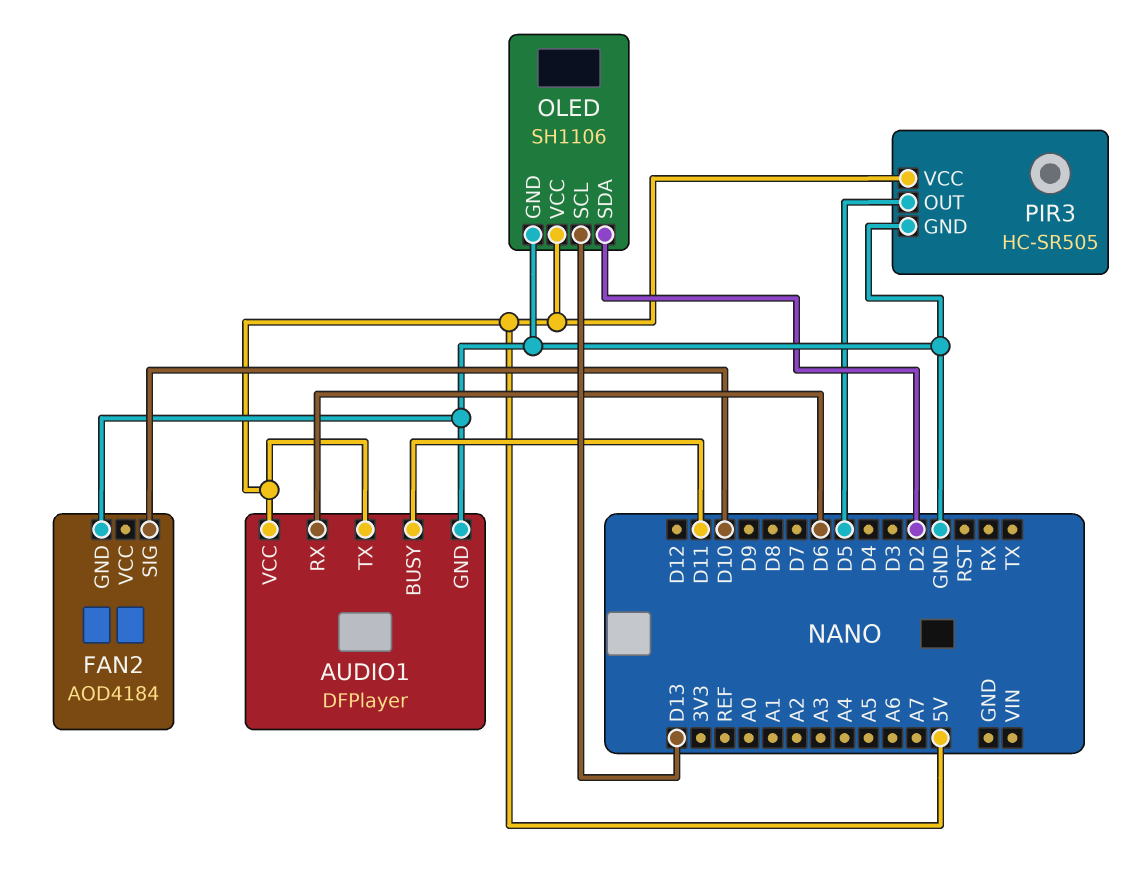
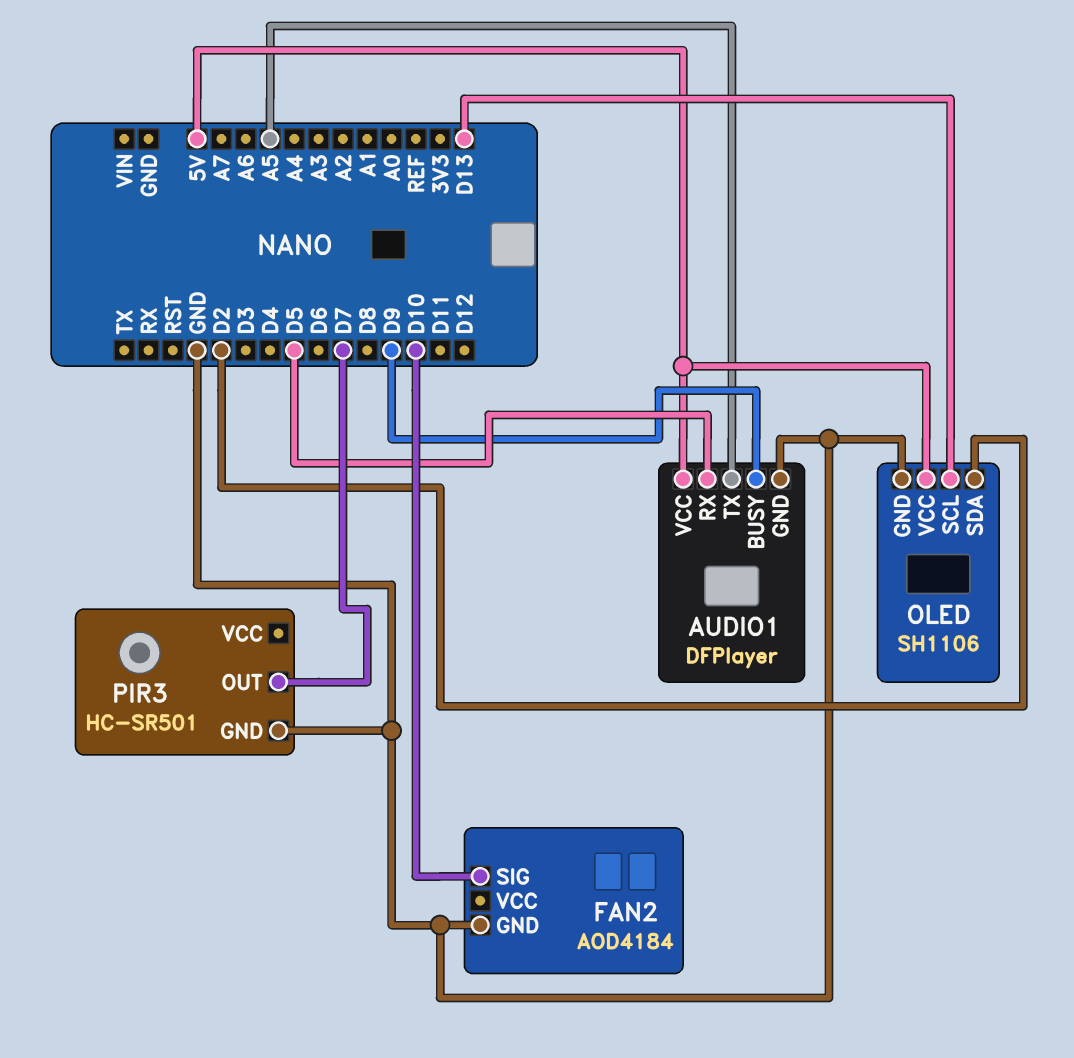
AUDIO1 pin BUSY: D11 -> D9
AUDIO1 pin RX: D6 -> D5
AUDIO1 pin TX: 5V -> A5
PIR3: HC-SR505 -> HC-SR501
PIR3 pin OUT: D5 -> D7
PIR3 pin VCC: 5V -> none

